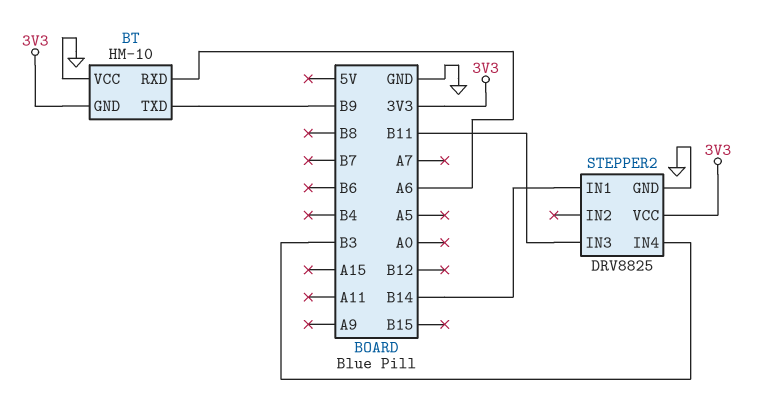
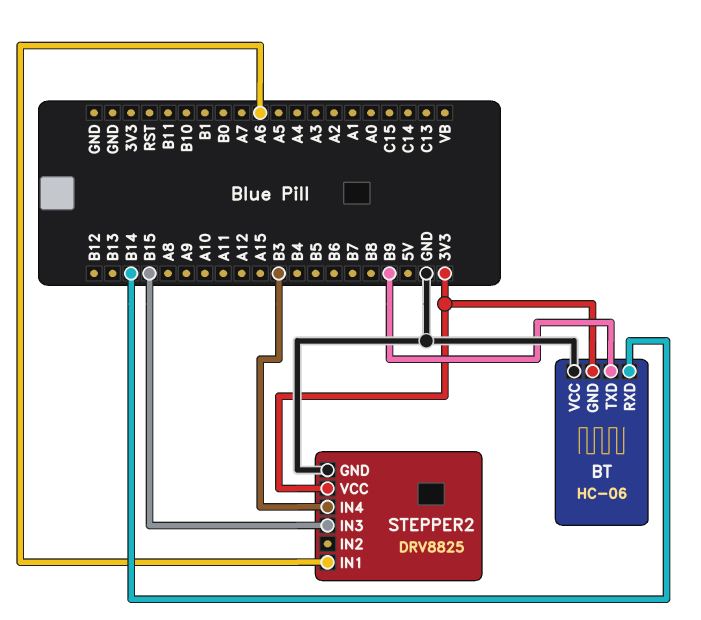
BT: HM-10 -> HC-06
BT pin RXD: A6 -> B14
STEPPER2 pin IN1: B14 -> A6
STEPPER2 pin IN3: B11 -> B15

